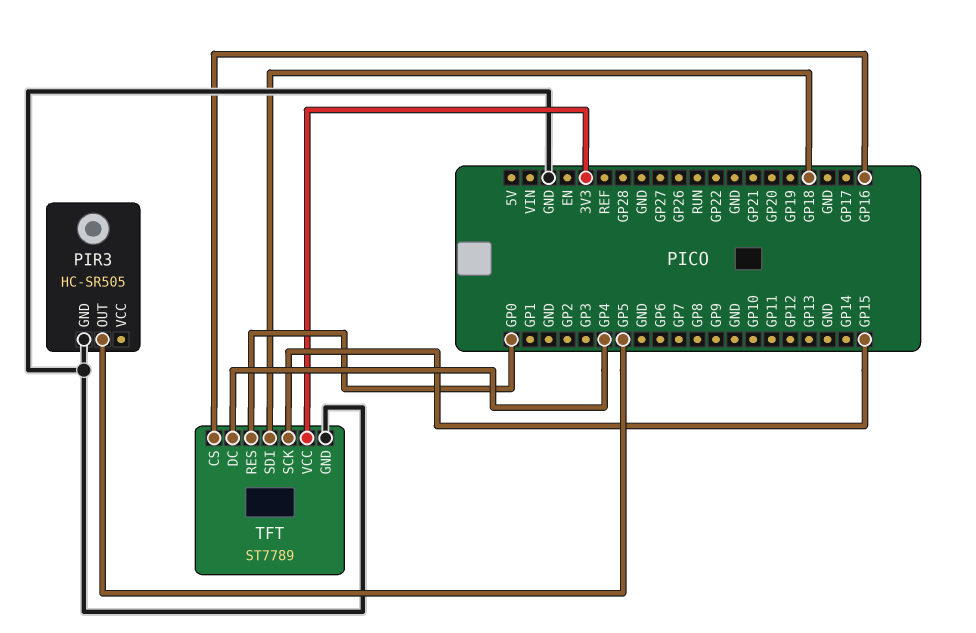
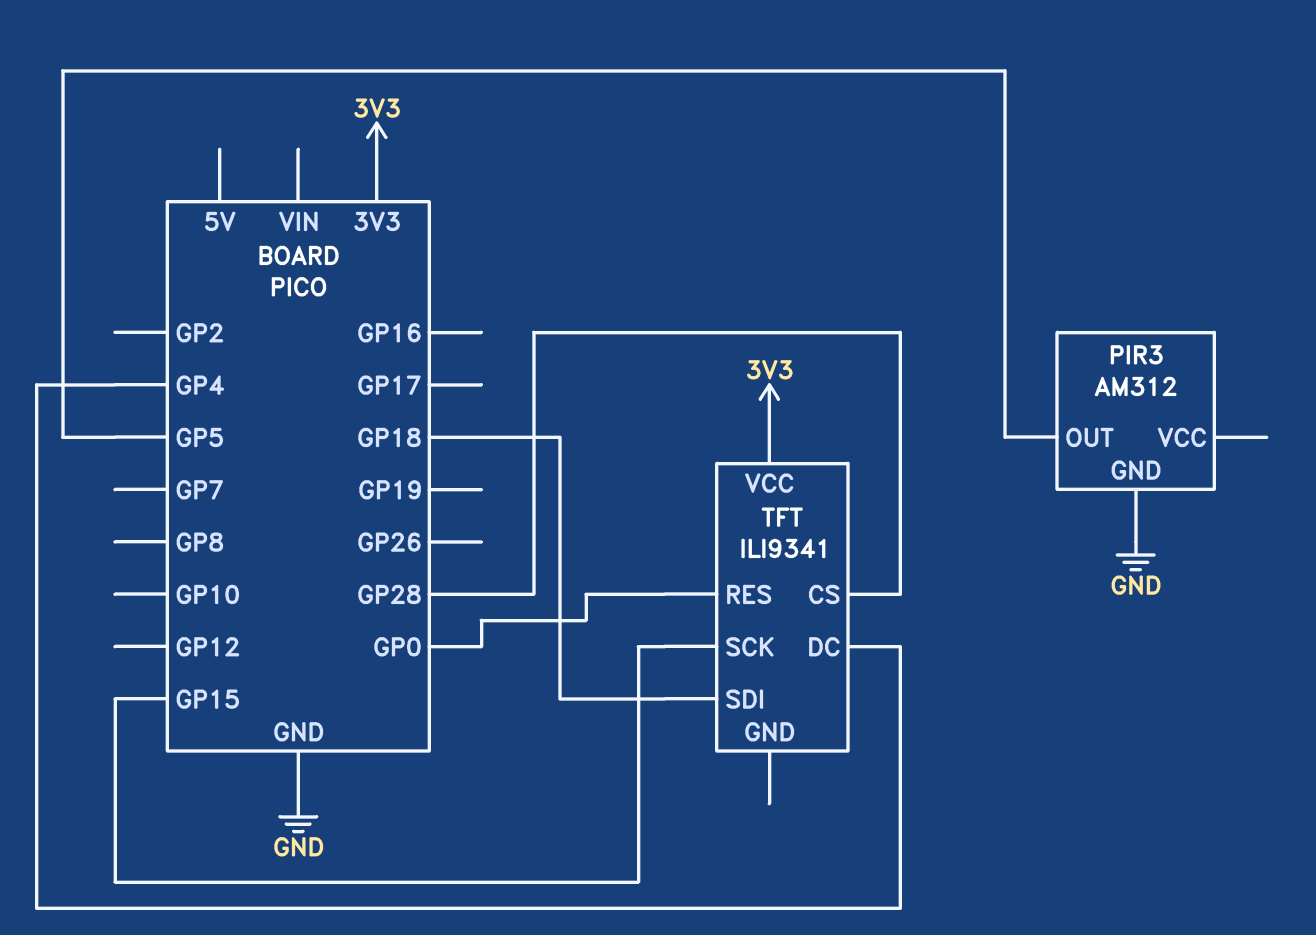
PIR3: HC-SR505 -> AM312
TFT: ST7789 -> ILI9341
TFT pin CS: GP16 -> GP28
TFT pin GND: GND -> none

